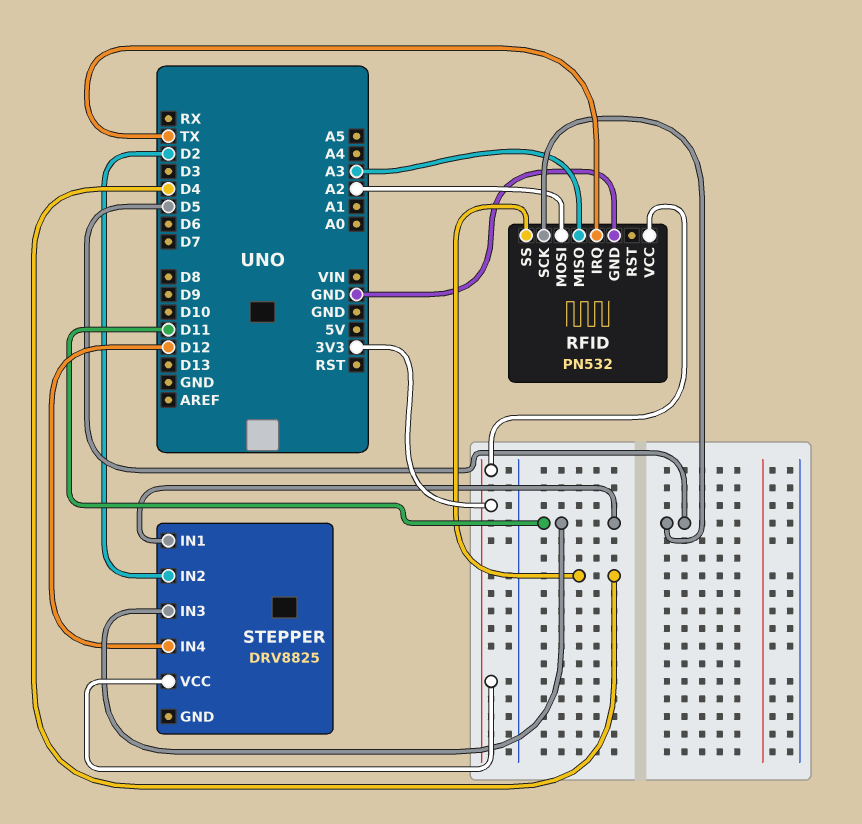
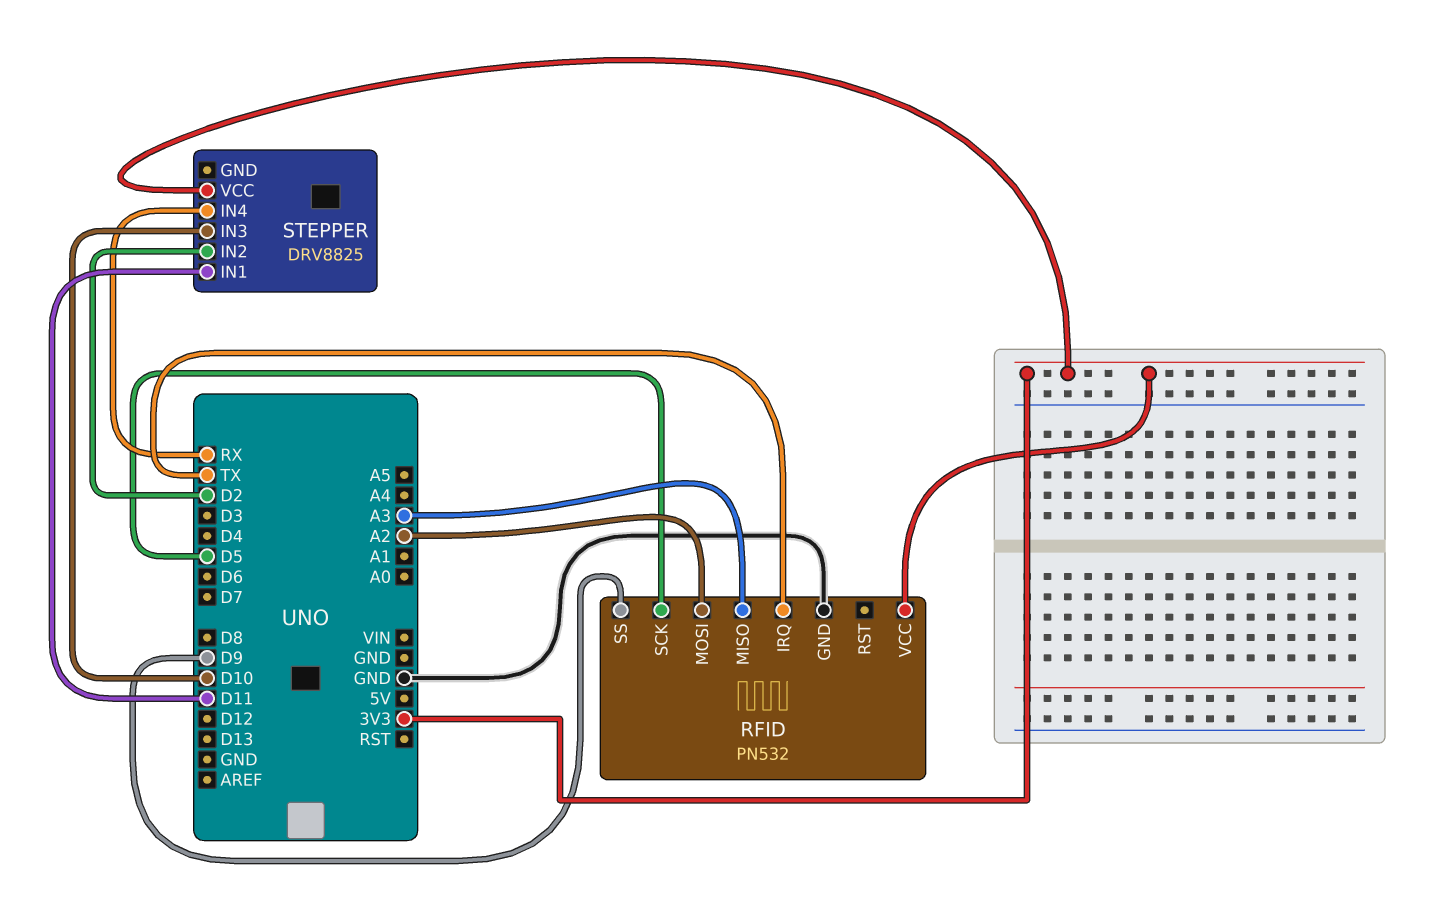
RFID pin SS: D4 -> D9
STEPPER pin IN3: D11 -> D10
STEPPER pin IN4: D12 -> RX

